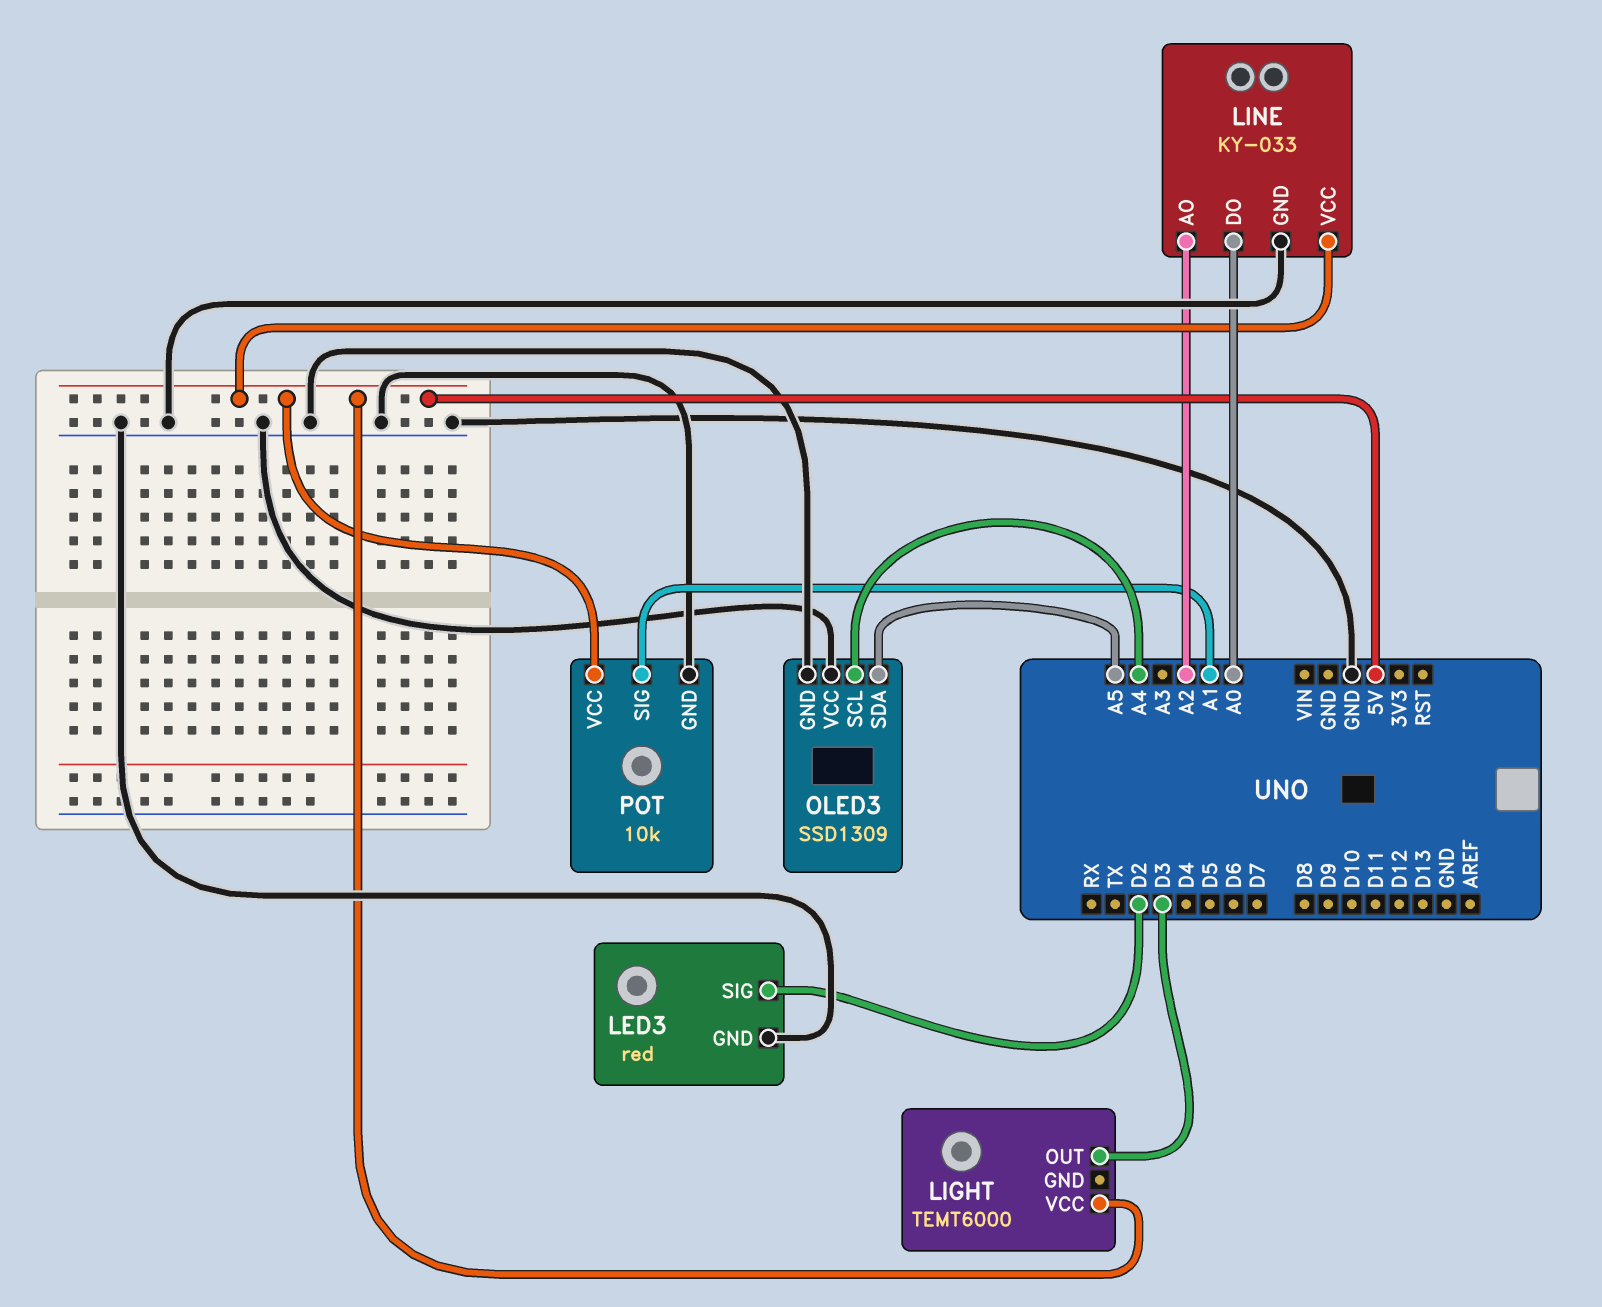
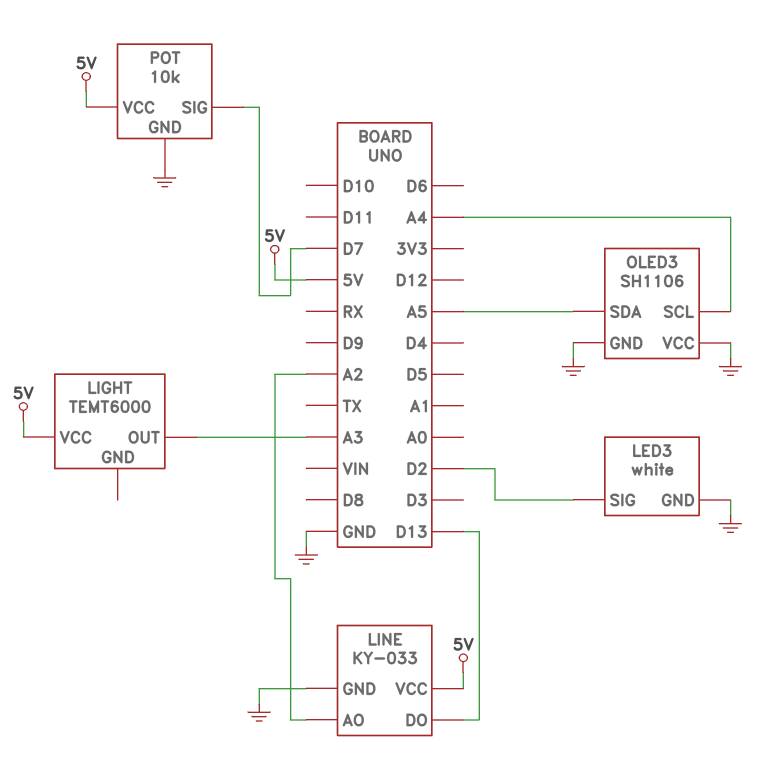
LED3: red -> white
LIGHT pin OUT: D3 -> A3
LINE pin DO: A0 -> D13
OLED3: SSD1309 -> SH1106
POT pin SIG: A1 -> D7

